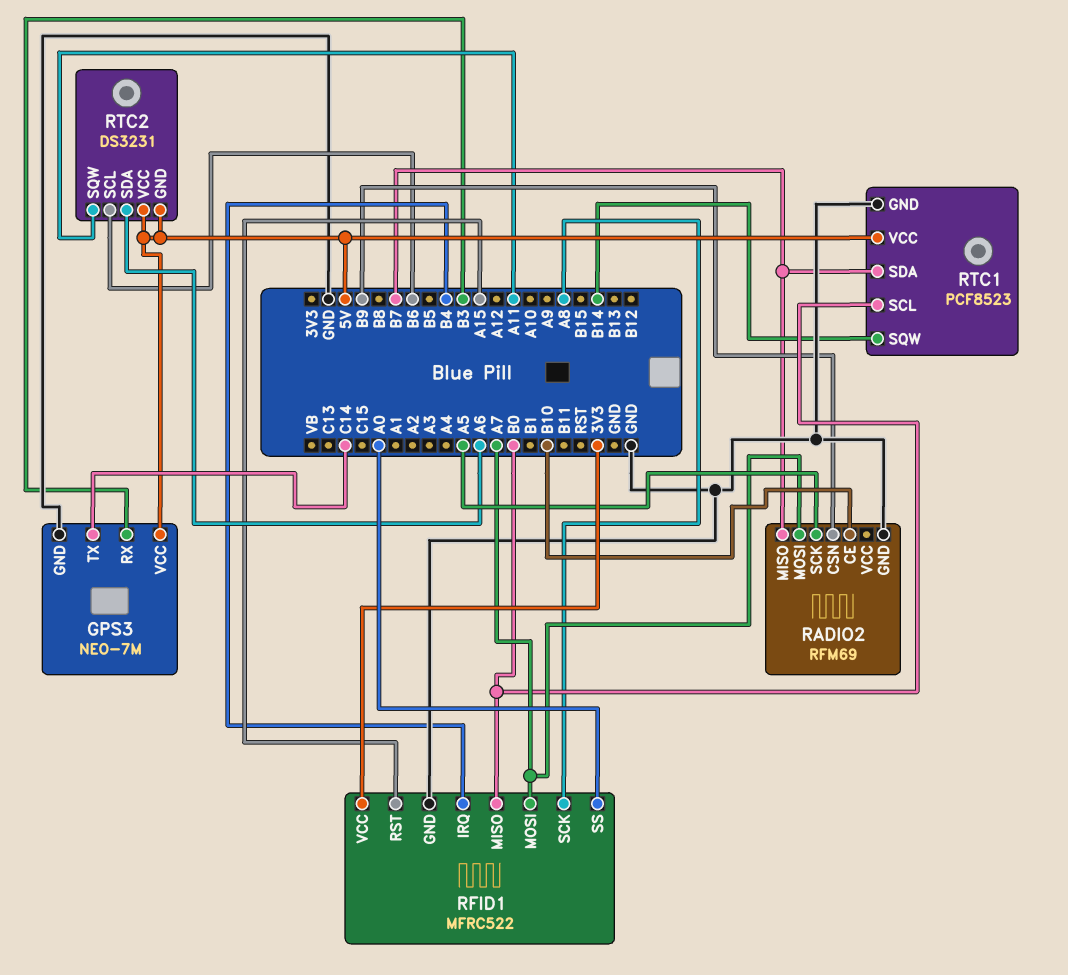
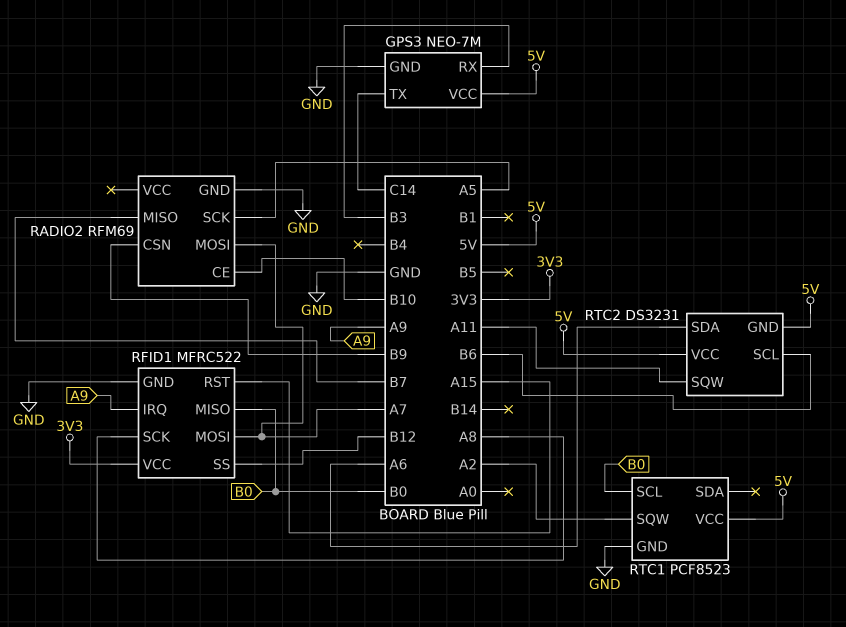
RFID1 pin IRQ: B4 -> A9
RFID1 pin SS: A0 -> B12
RTC1 pin SDA: B7 -> none
RTC1 pin SQW: B14 -> A2

